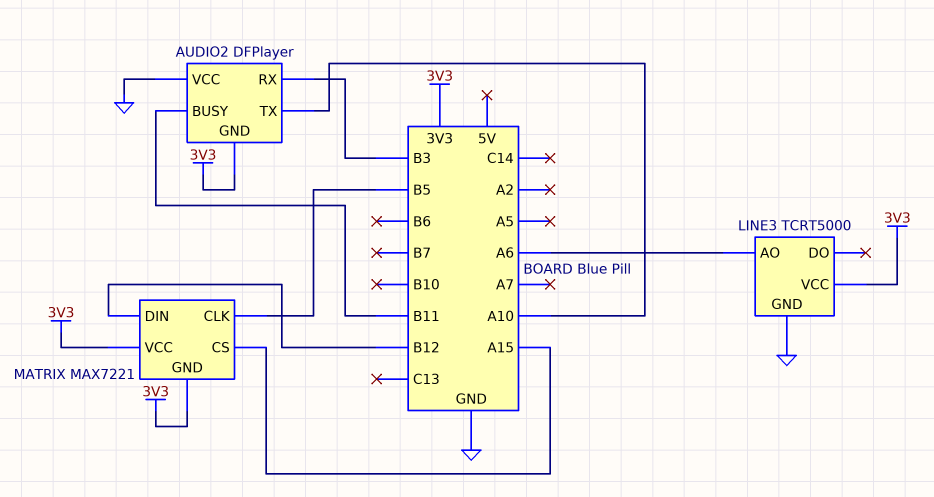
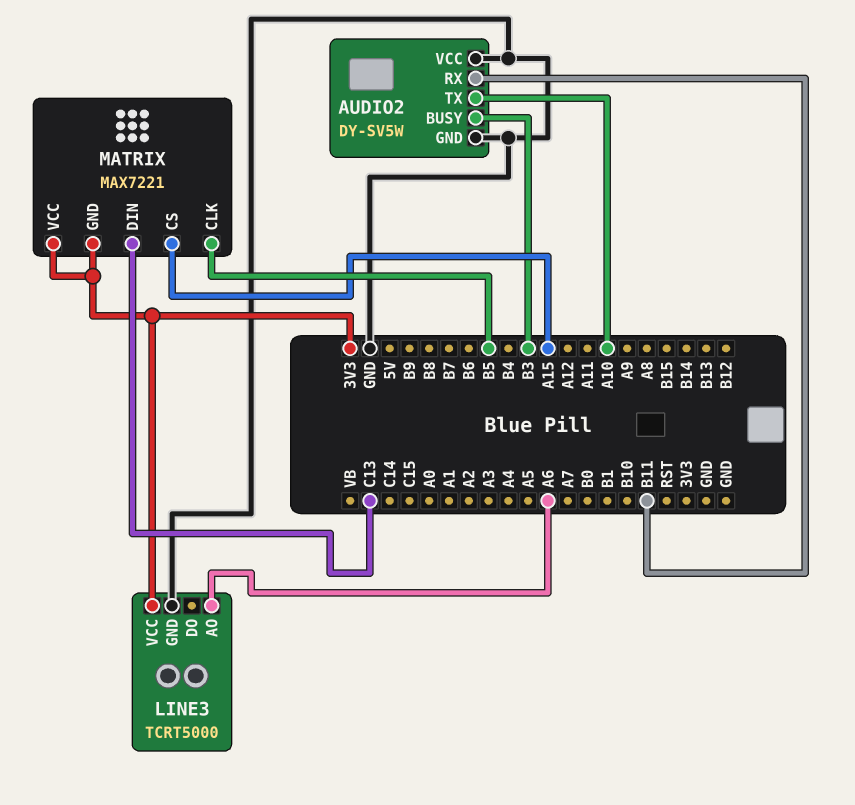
AUDIO2: DFPlayer -> DY-SV5W
AUDIO2 pin BUSY: B11 -> B3
AUDIO2 pin GND: 3V3 -> GND
AUDIO2 pin RX: B3 -> B11
MATRIX pin DIN: B12 -> C13

